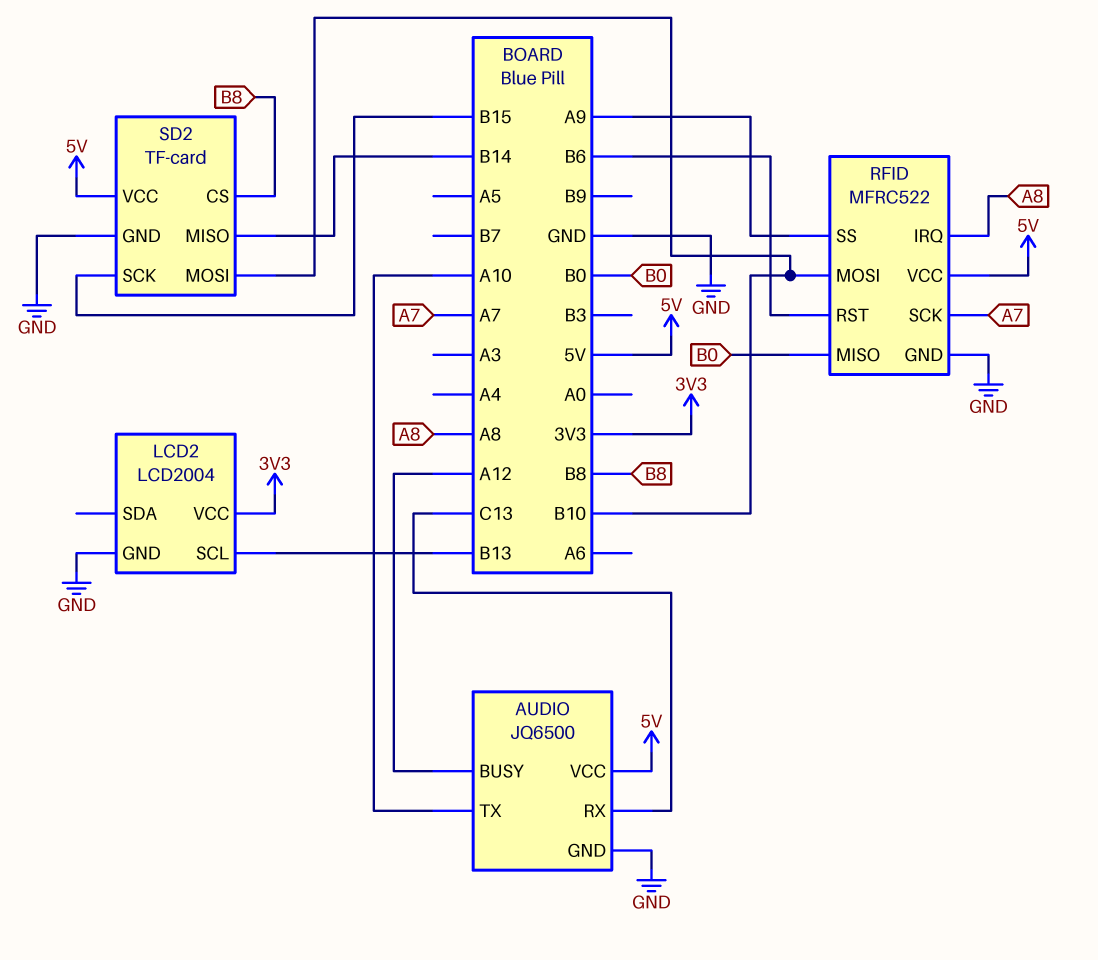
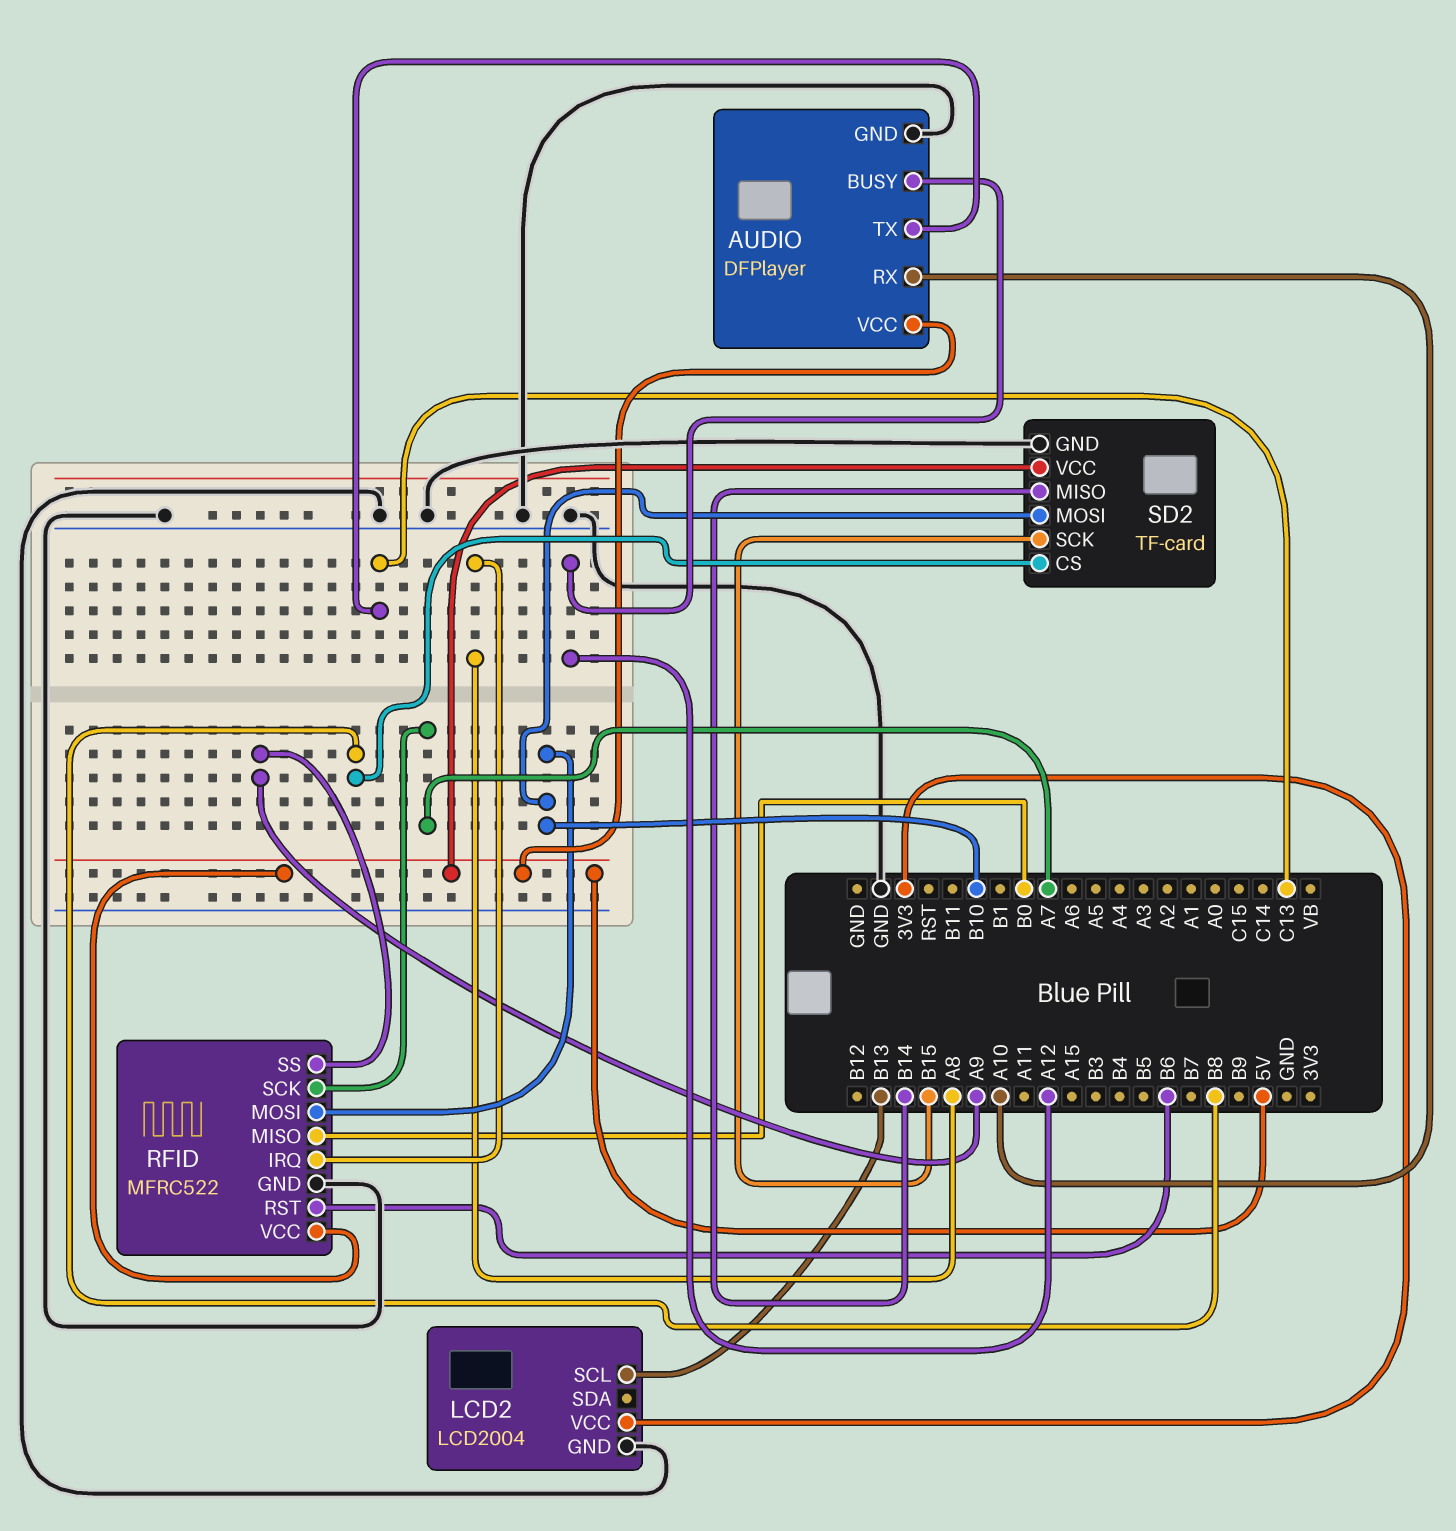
AUDIO: JQ6500 -> DFPlayer
AUDIO pin RX: C13 -> A10
AUDIO pin TX: A10 -> C13

